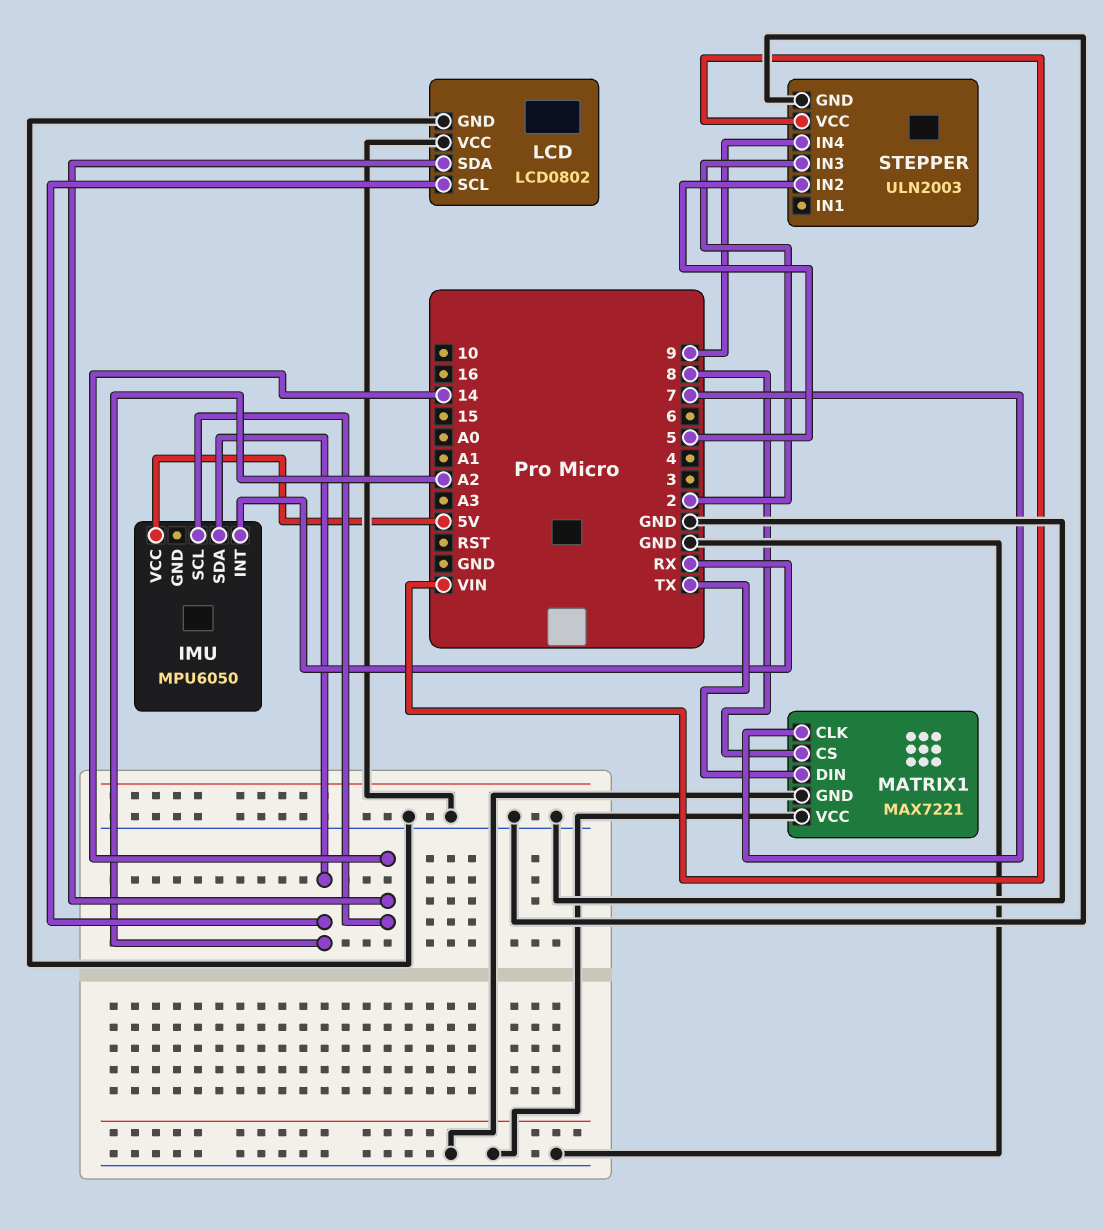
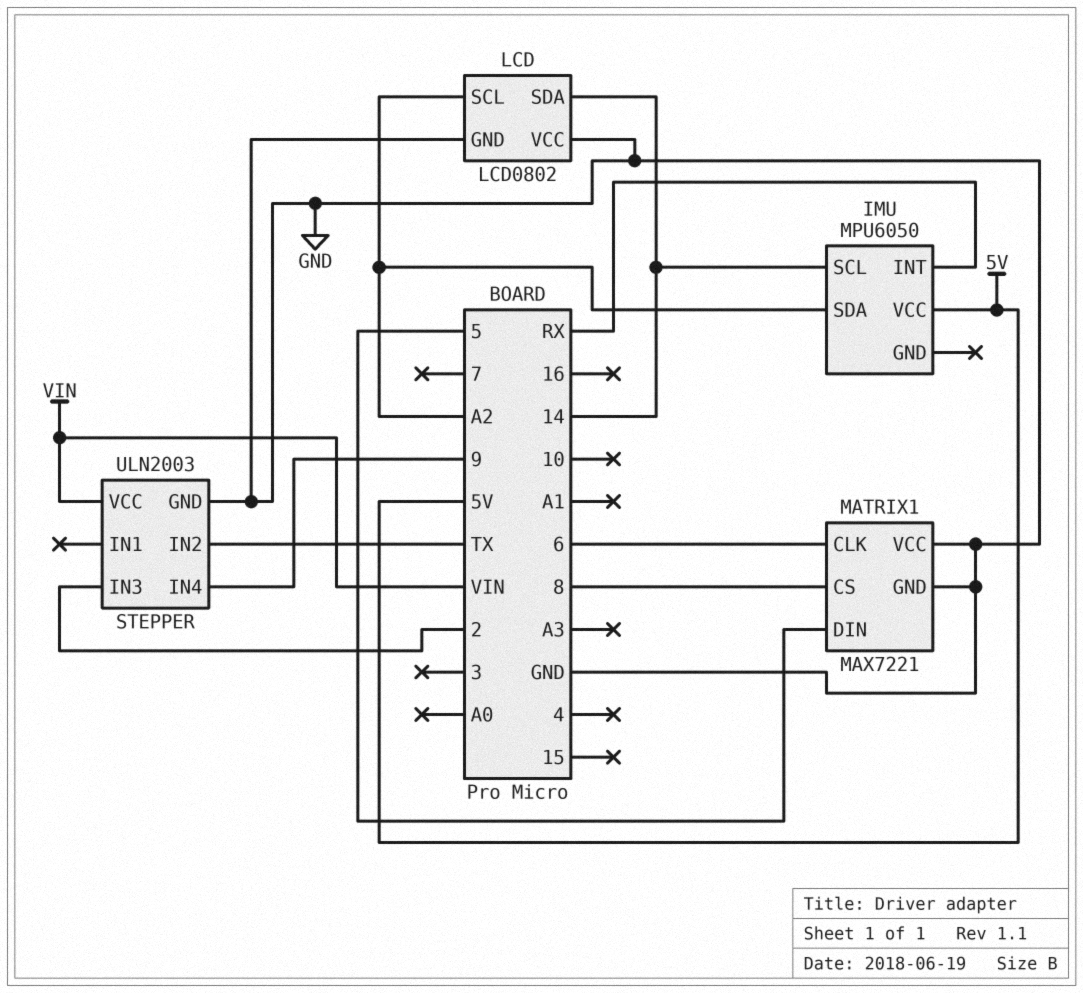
MATRIX1 pin CLK: 7 -> 6
MATRIX1 pin DIN: TX -> 5
STEPPER pin IN2: 5 -> TX

